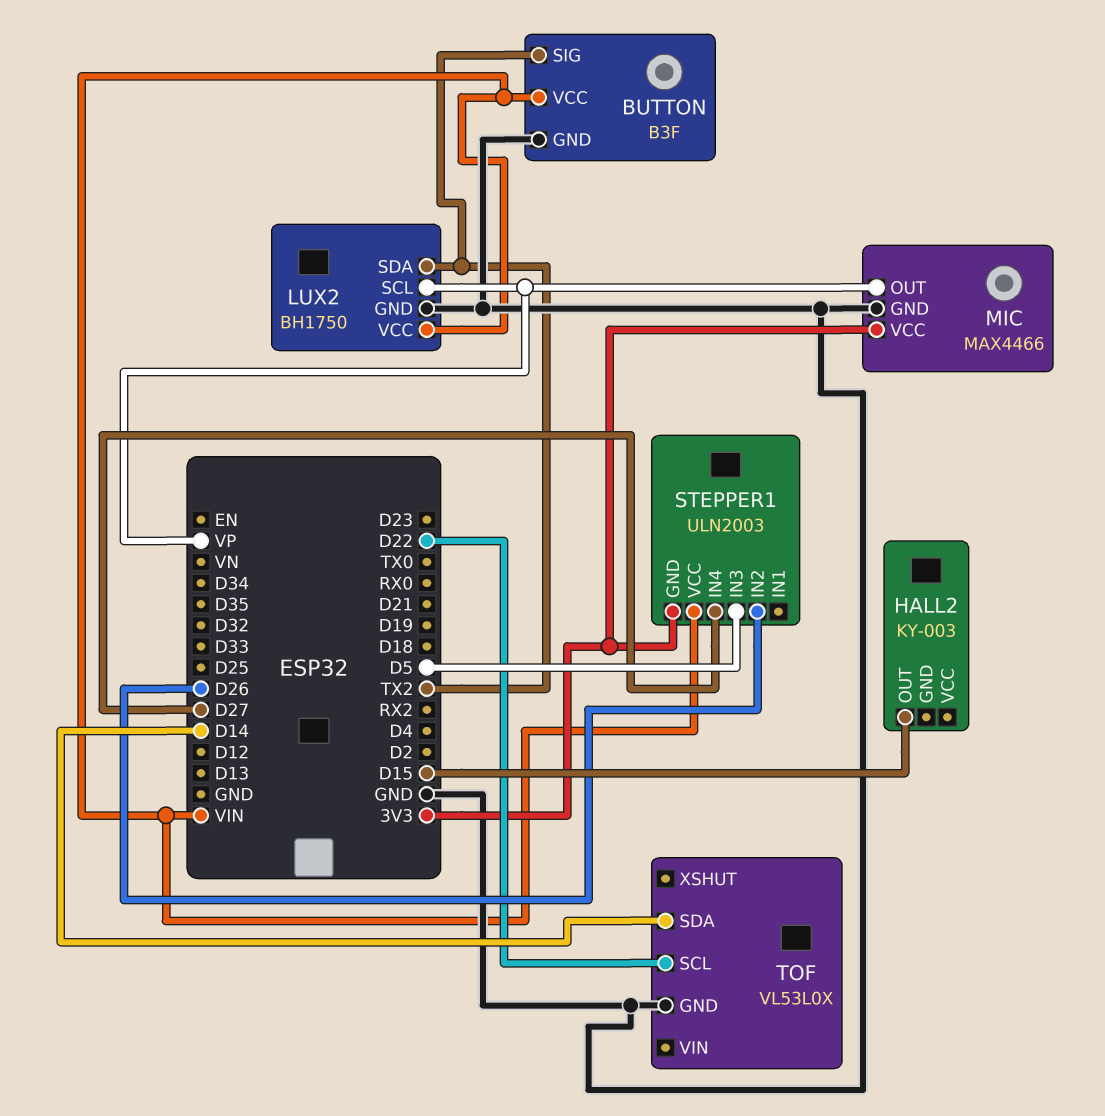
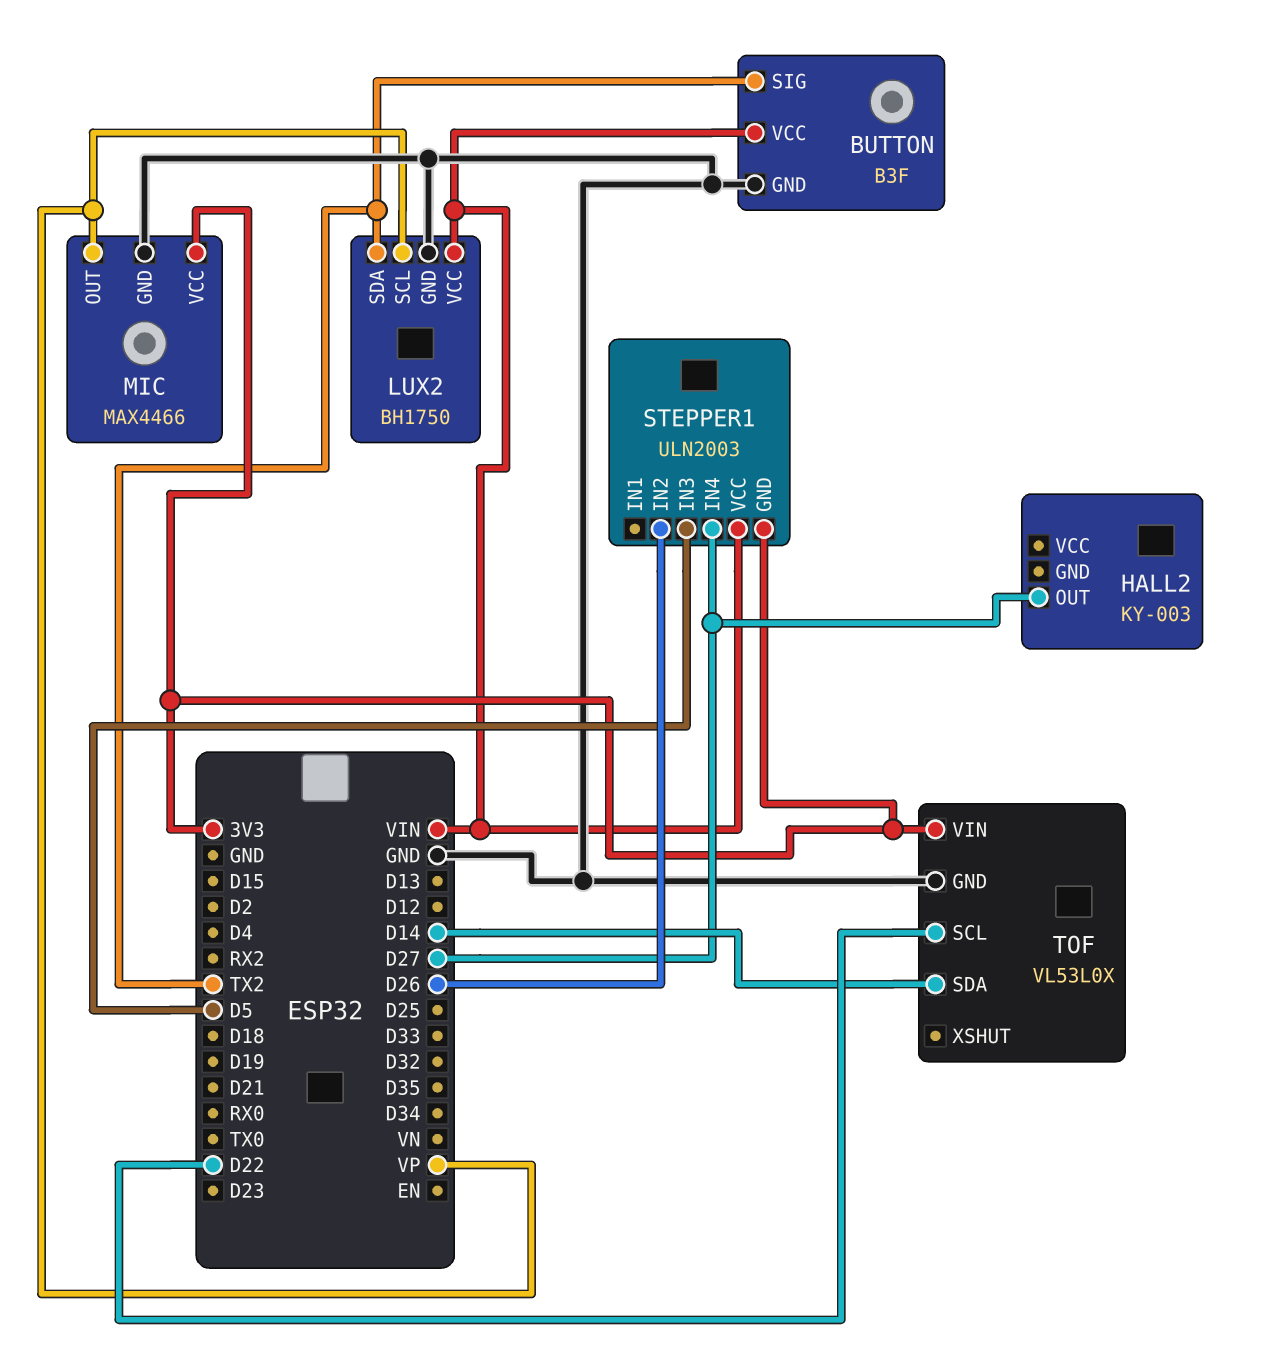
HALL2 pin OUT: D15 -> D27
TOF pin VIN: none -> 3V3

